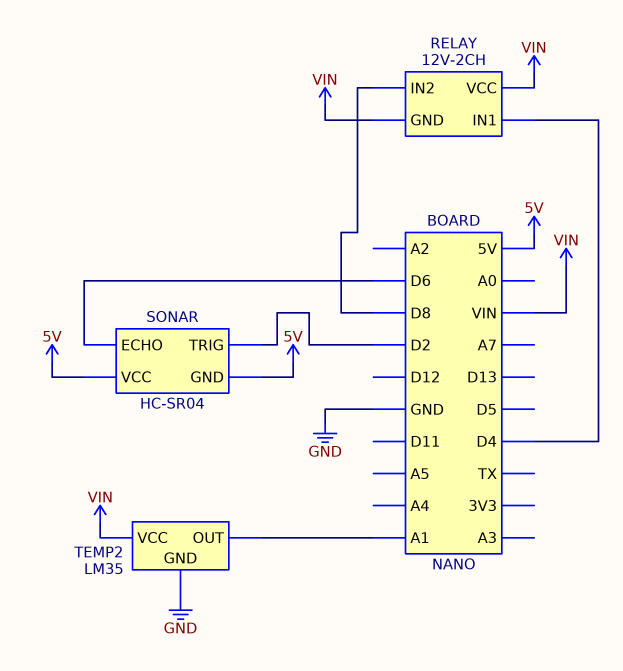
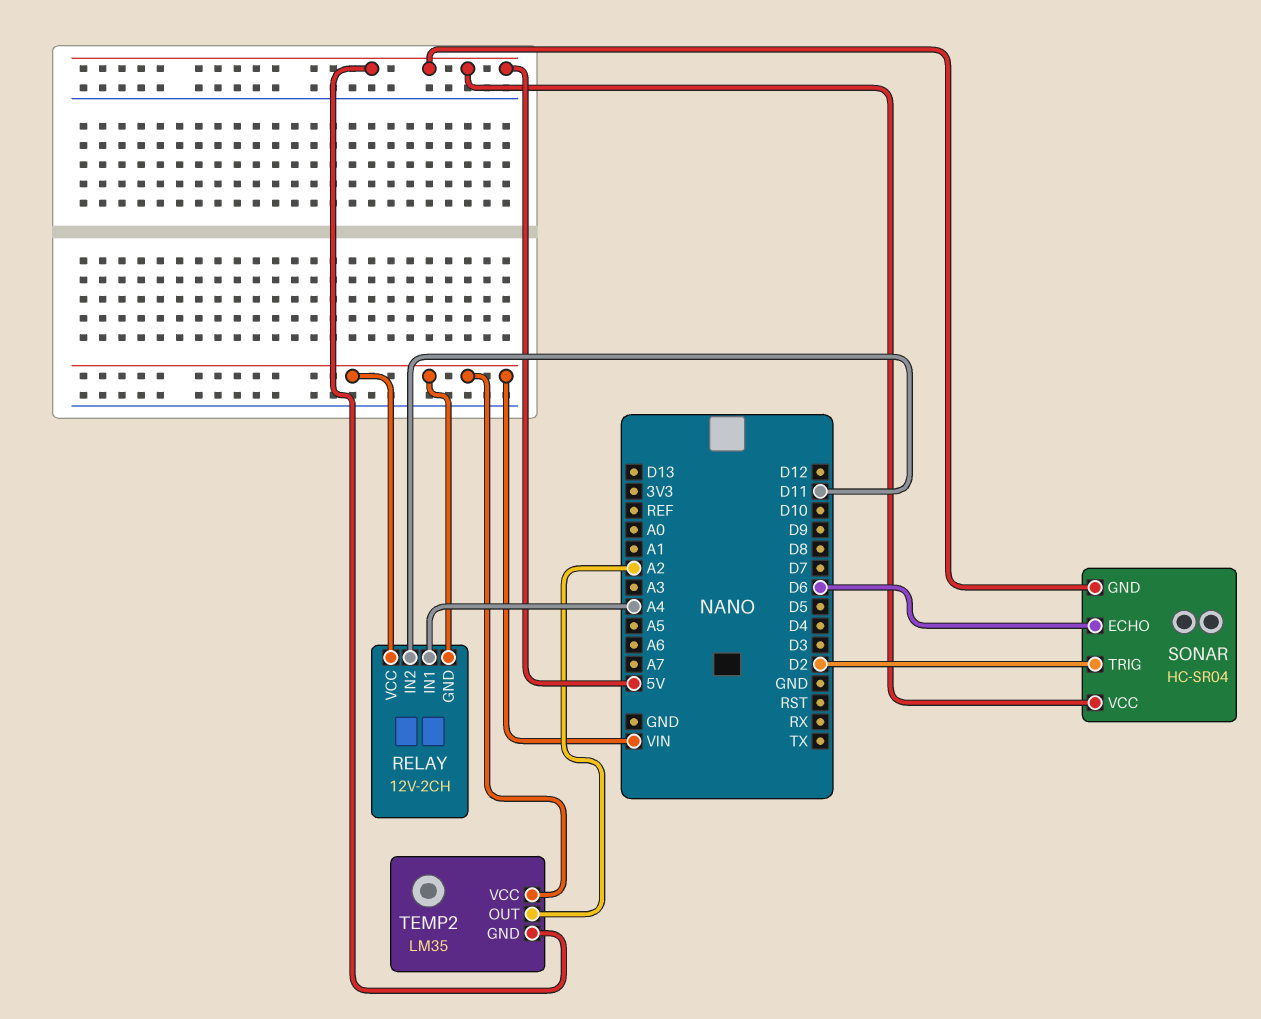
RELAY pin IN1: D4 -> A4
RELAY pin IN2: D8 -> D11
TEMP2 pin GND: GND -> 5V
TEMP2 pin OUT: A1 -> A2

